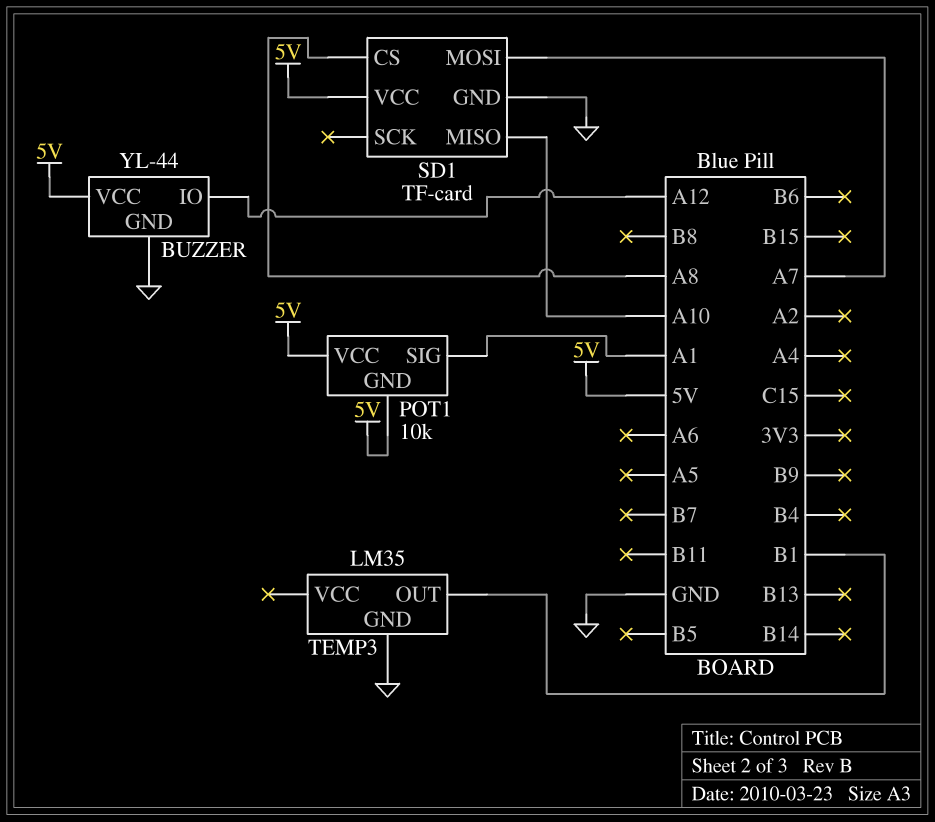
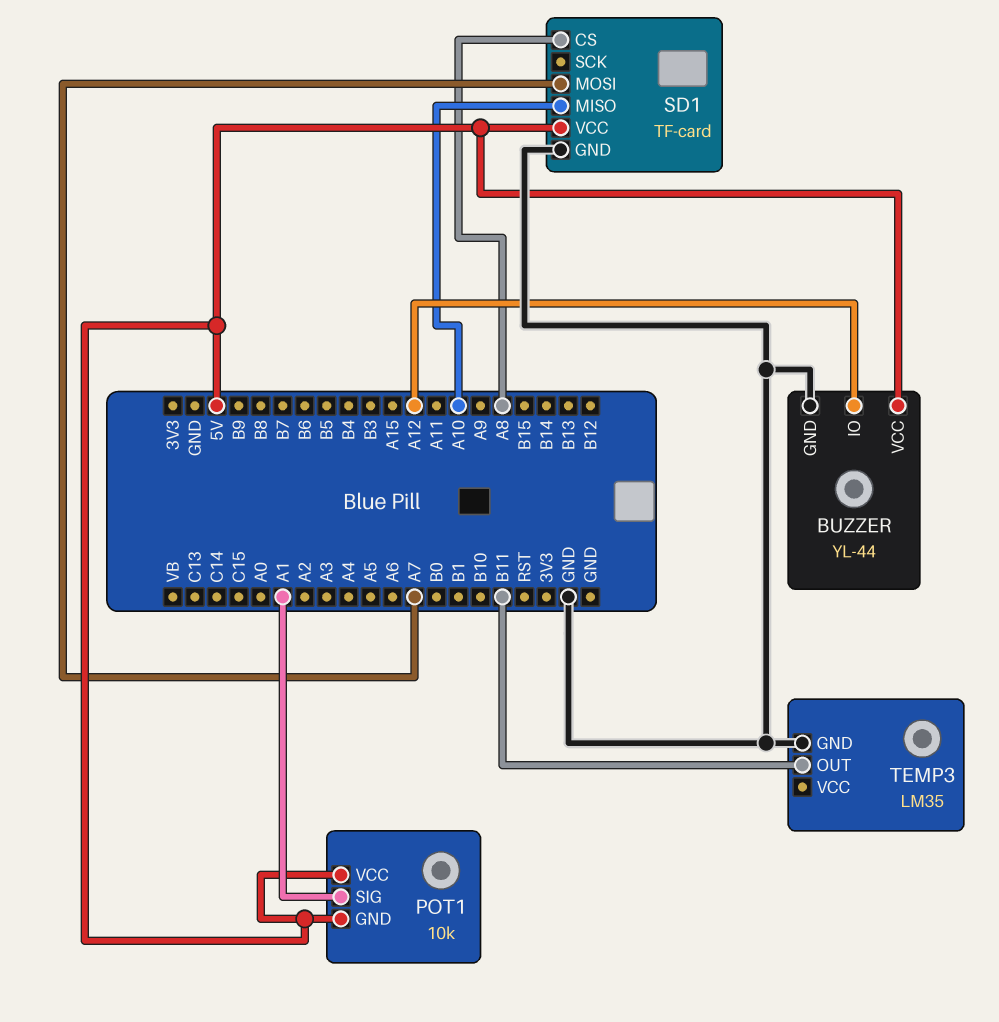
TEMP3 pin OUT: B1 -> B11

